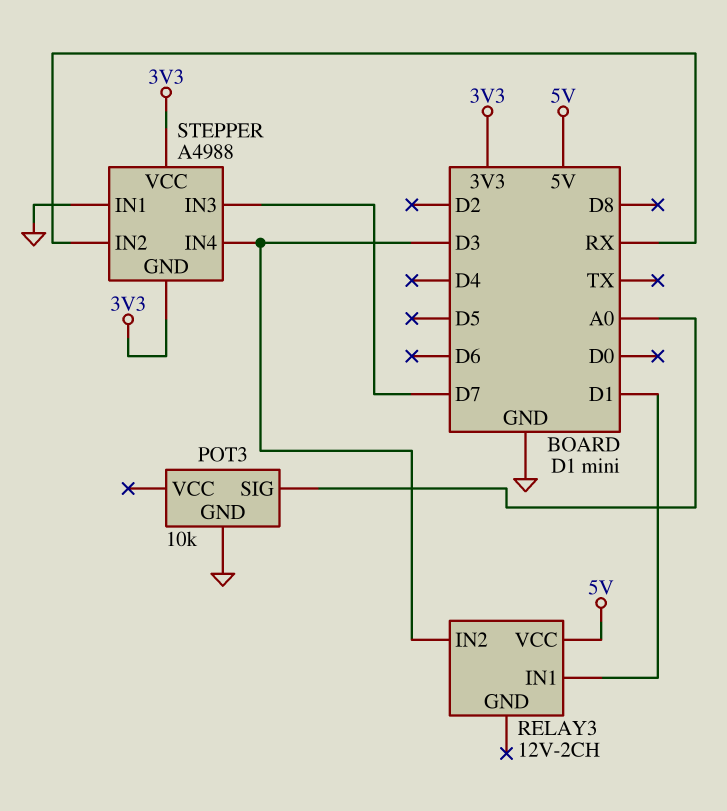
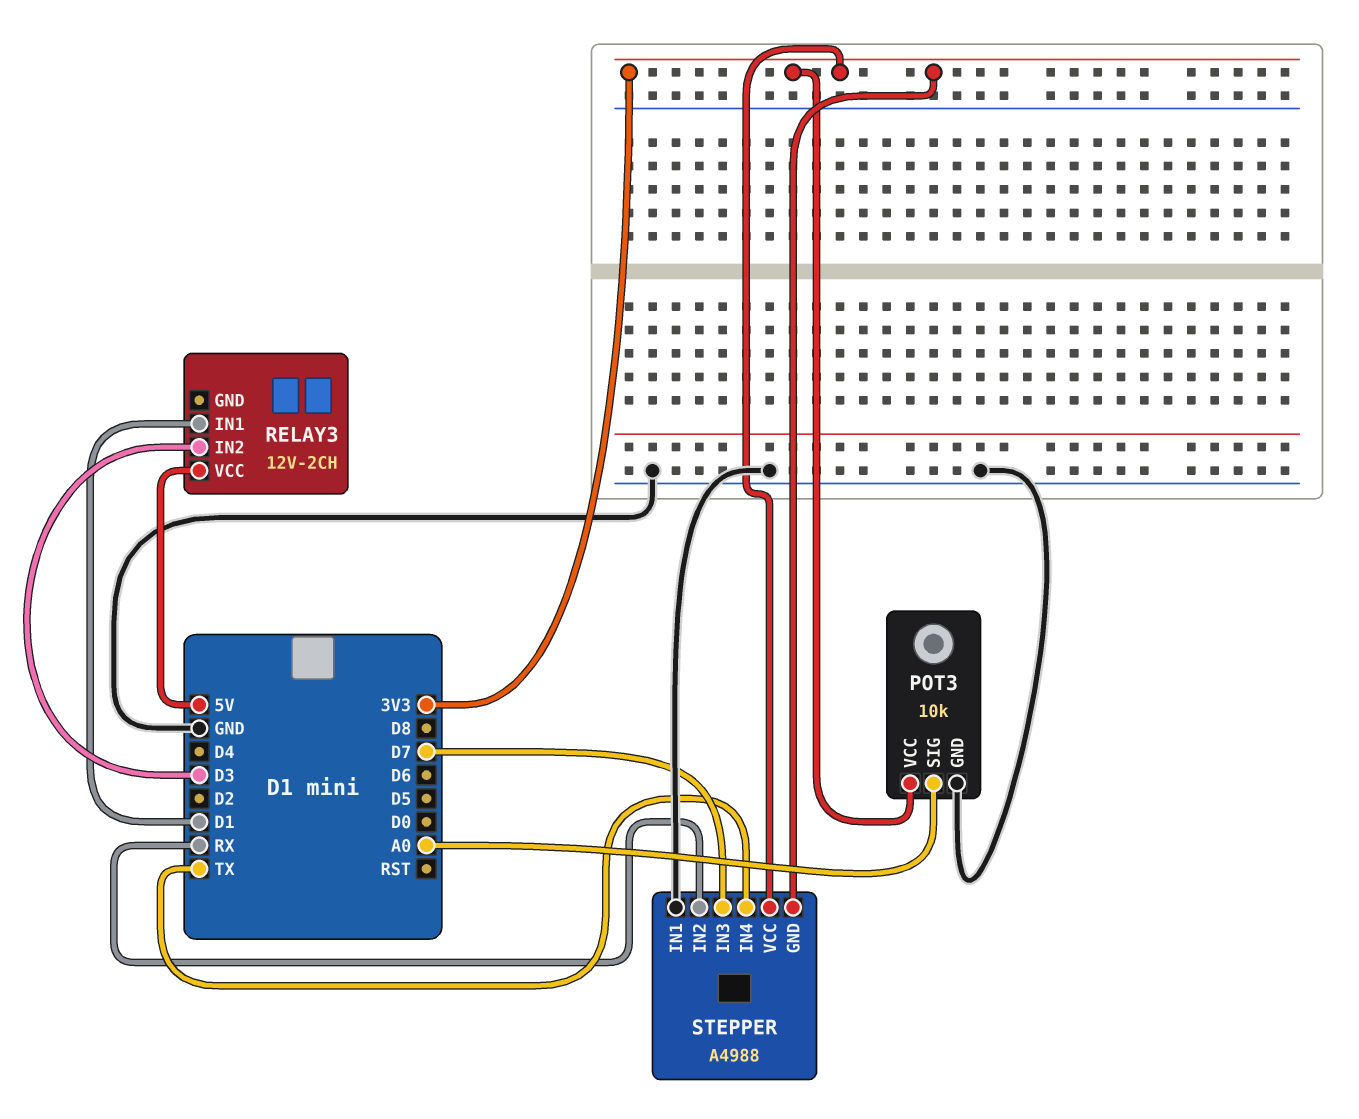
POT3 pin VCC: none -> 3V3
STEPPER pin IN4: D3 -> TX

